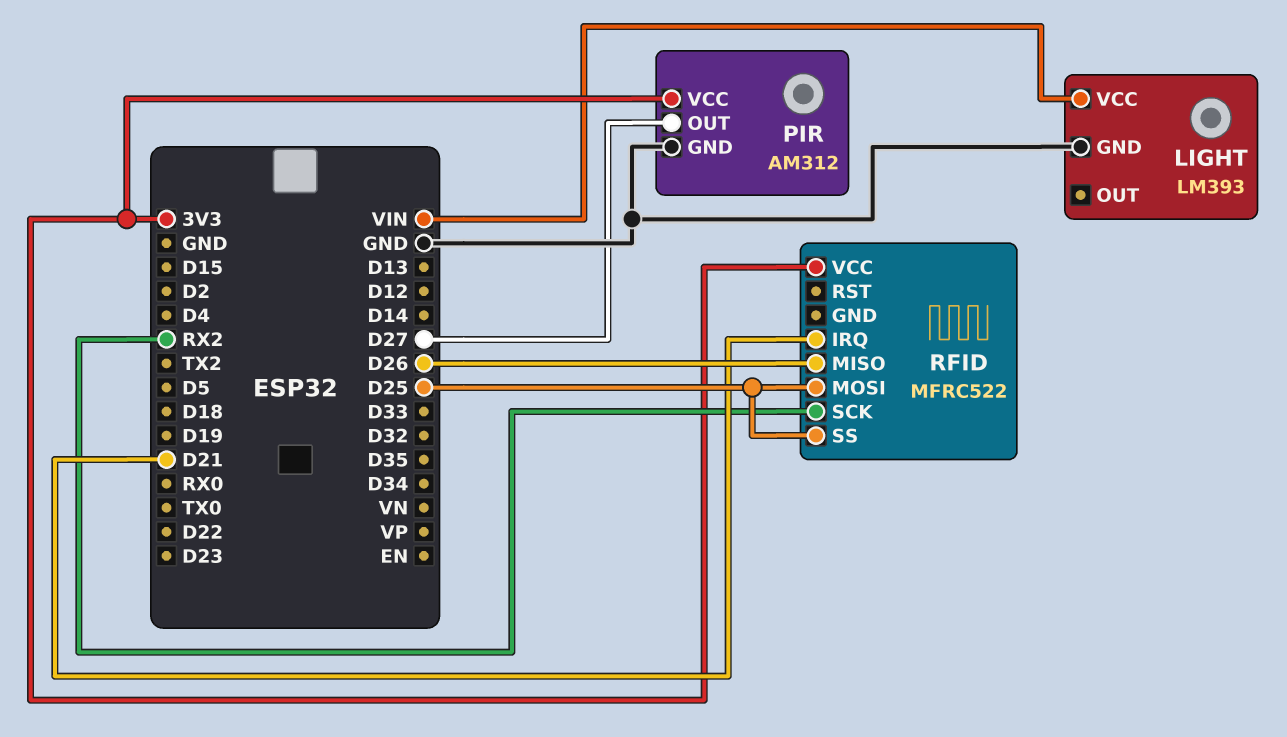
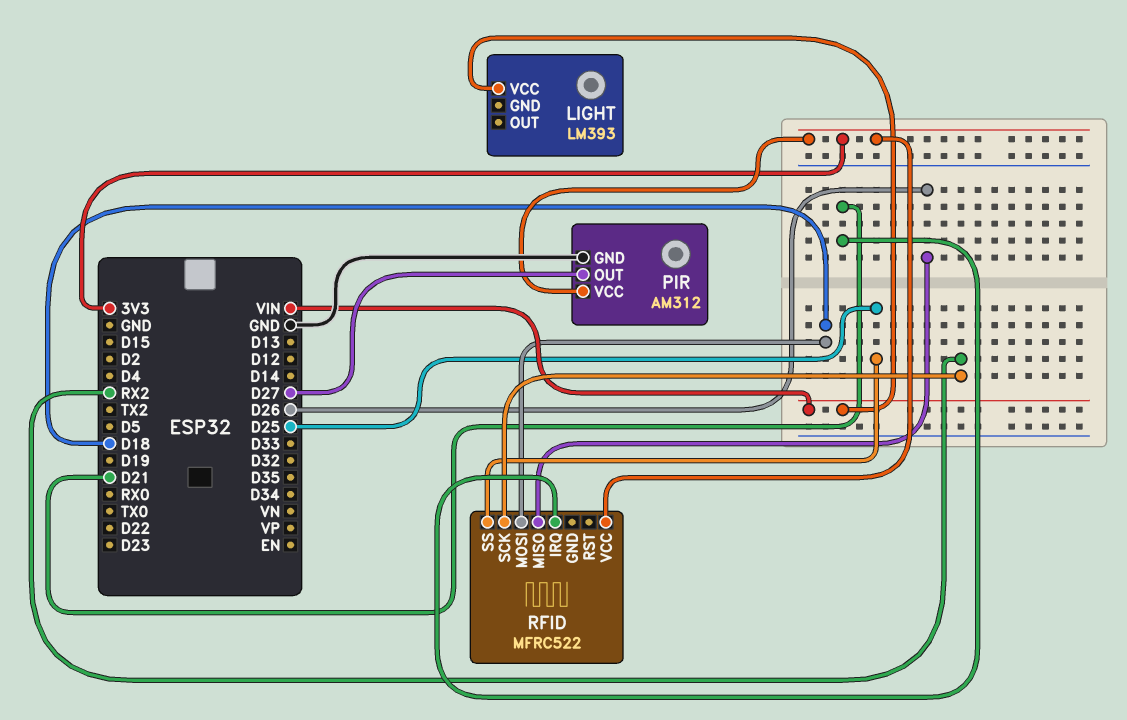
LIGHT pin GND: GND -> none
RFID pin MOSI: D25 -> D18

